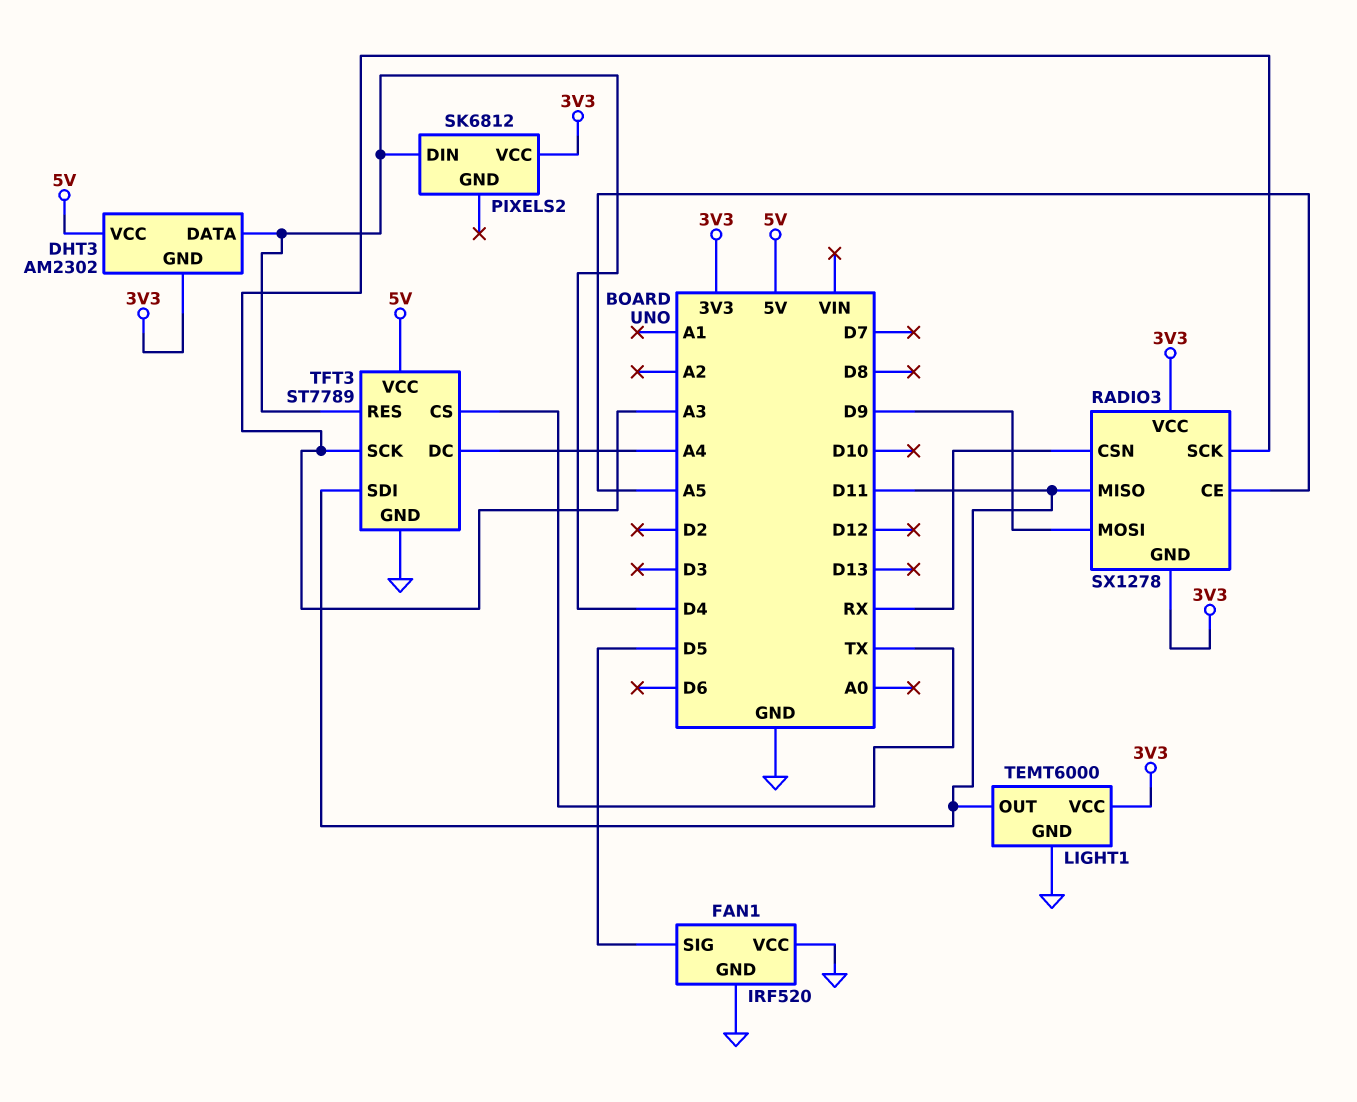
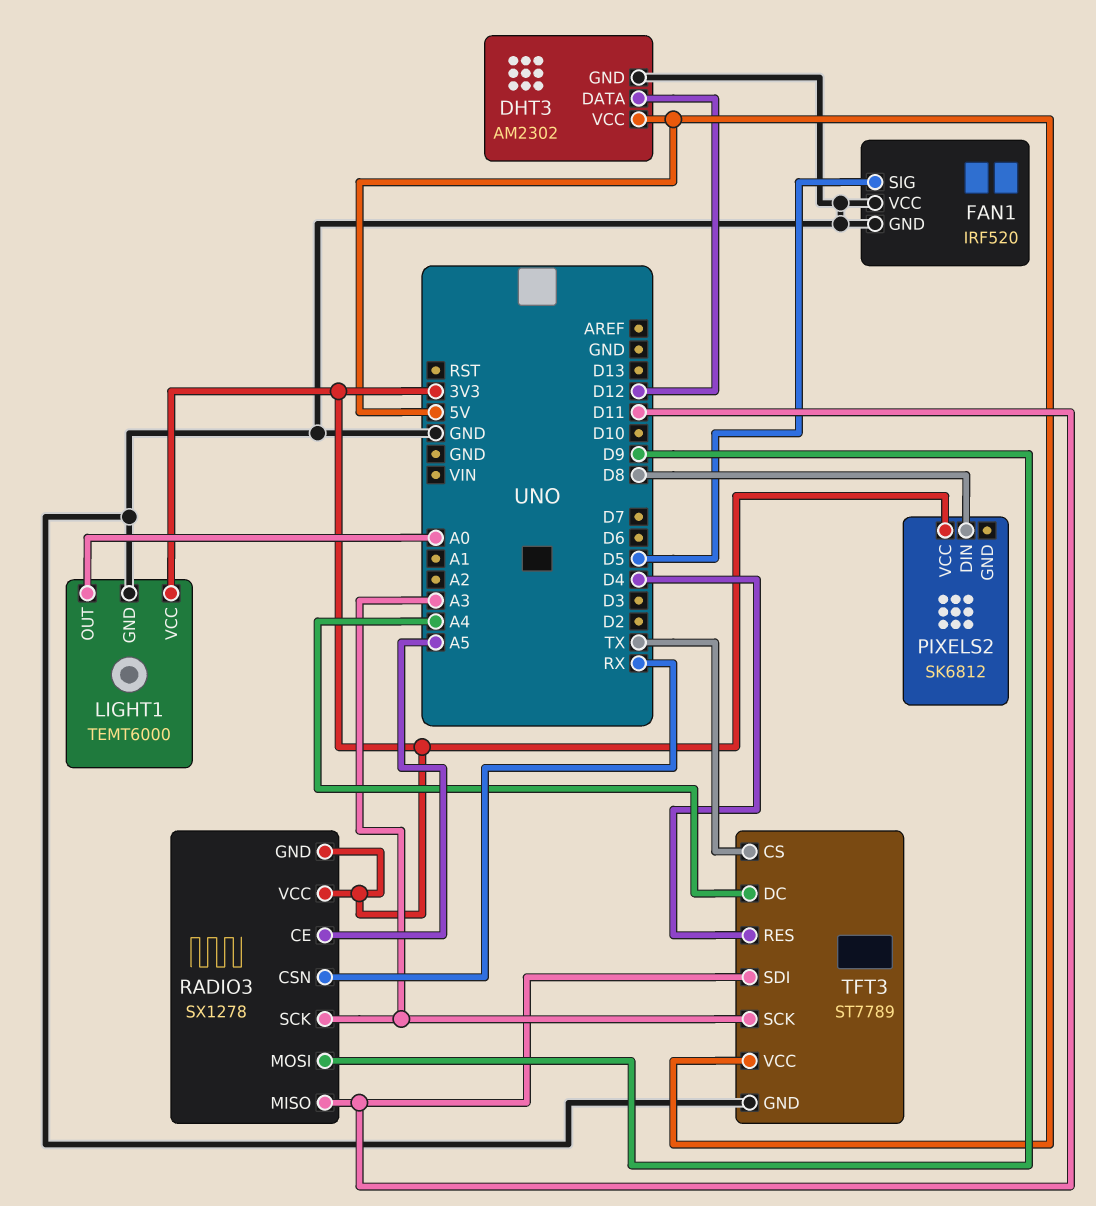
DHT3 pin DATA: D4 -> D12
DHT3 pin GND: 3V3 -> GND
LIGHT1 pin OUT: D11 -> A0
PIXELS2 pin DIN: D4 -> D8

